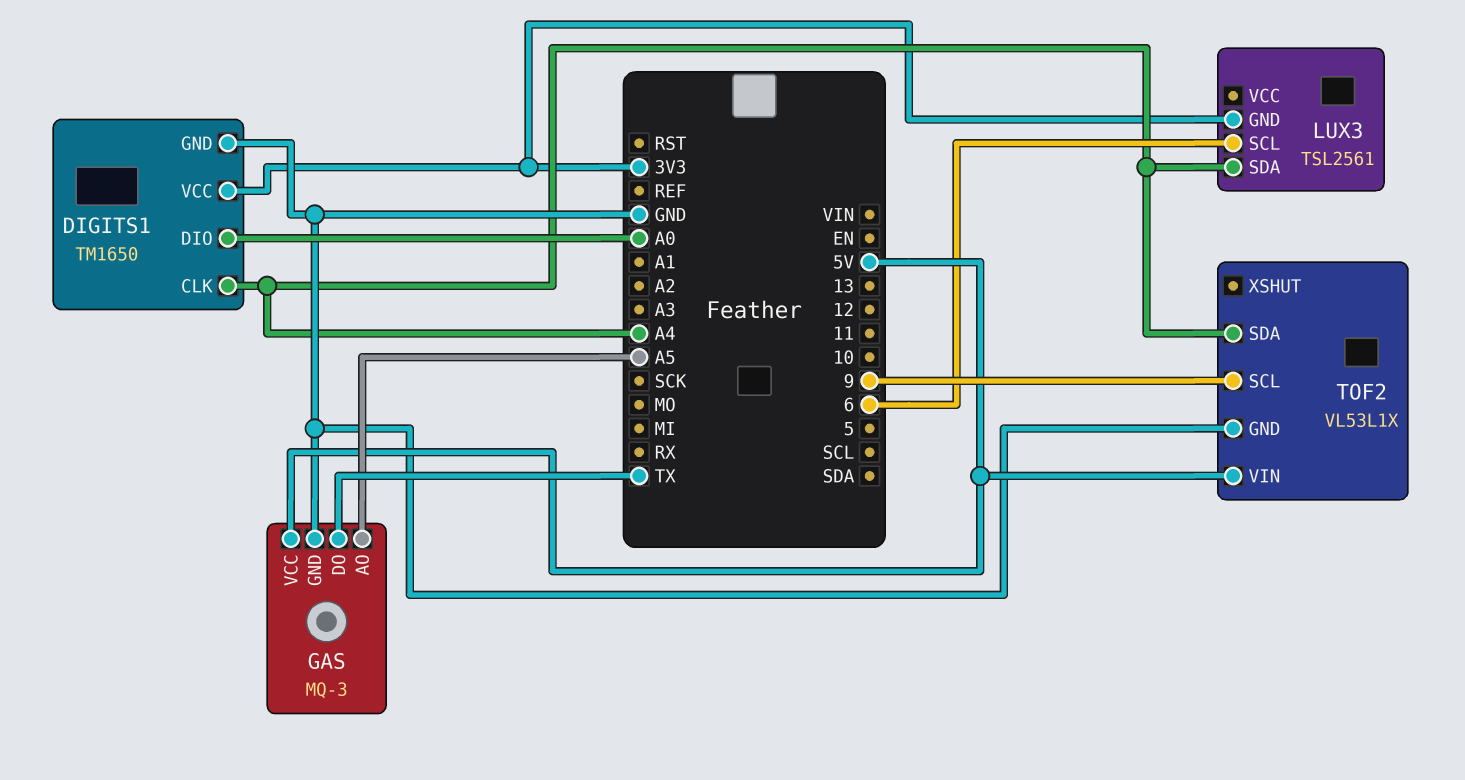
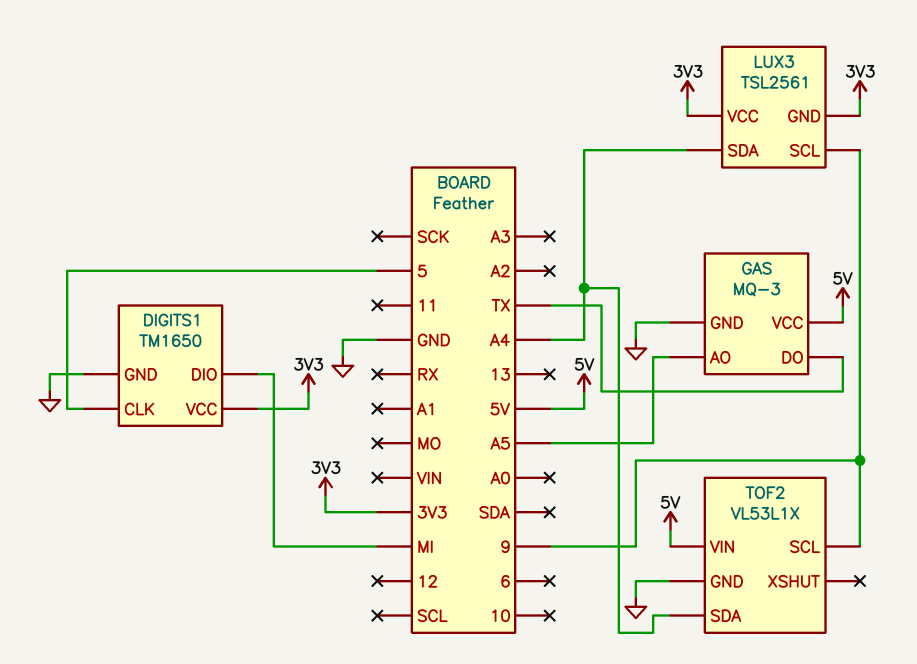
DIGITS1 pin CLK: A4 -> 5
DIGITS1 pin DIO: A0 -> MI
LUX3 pin SCL: 6 -> 9
LUX3 pin VCC: none -> 3V3

